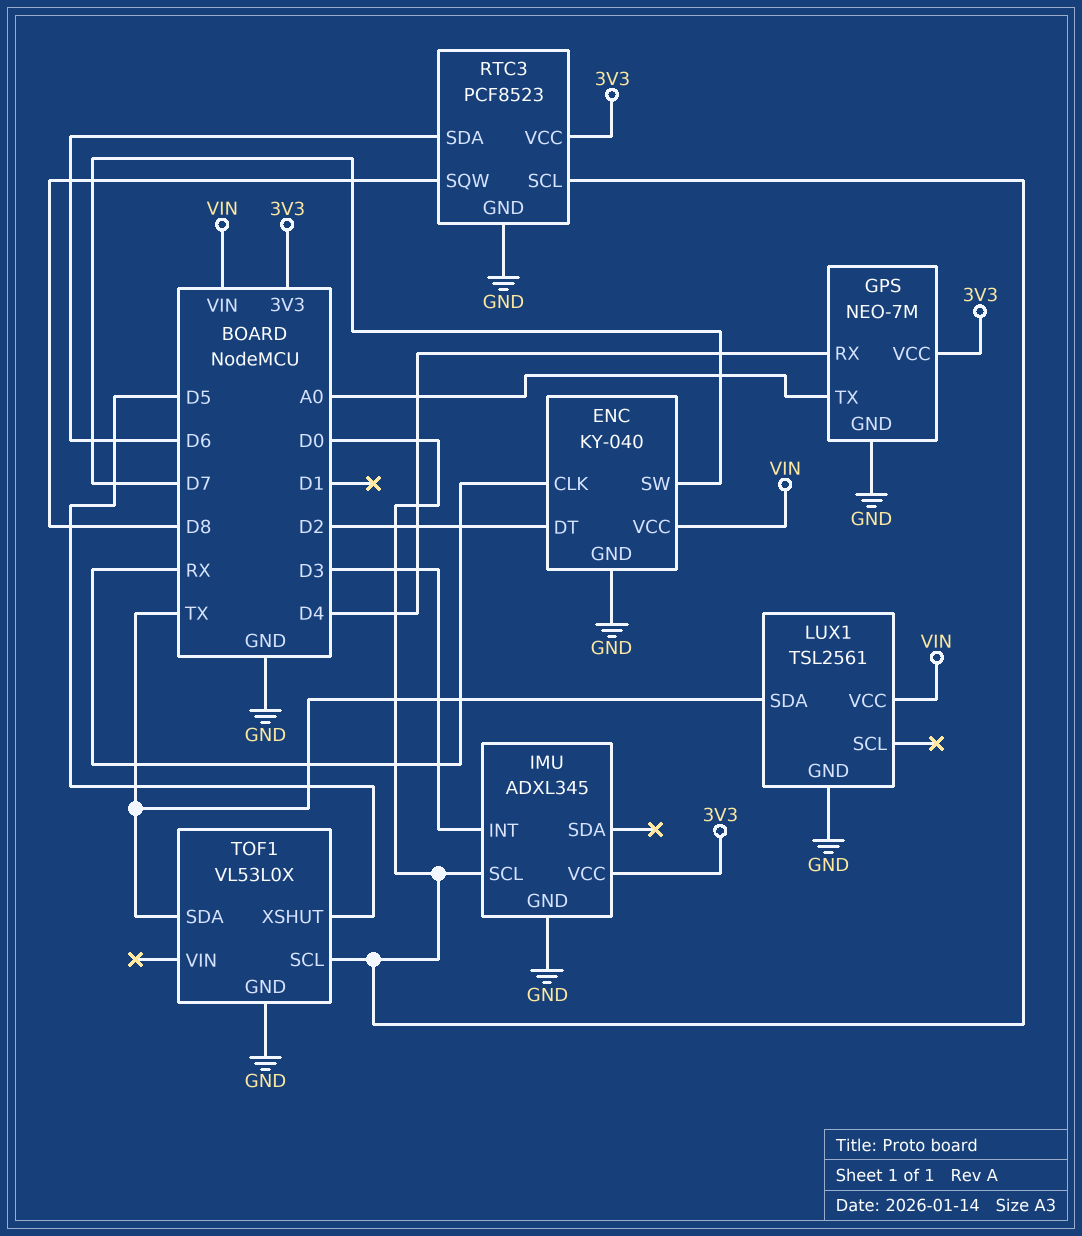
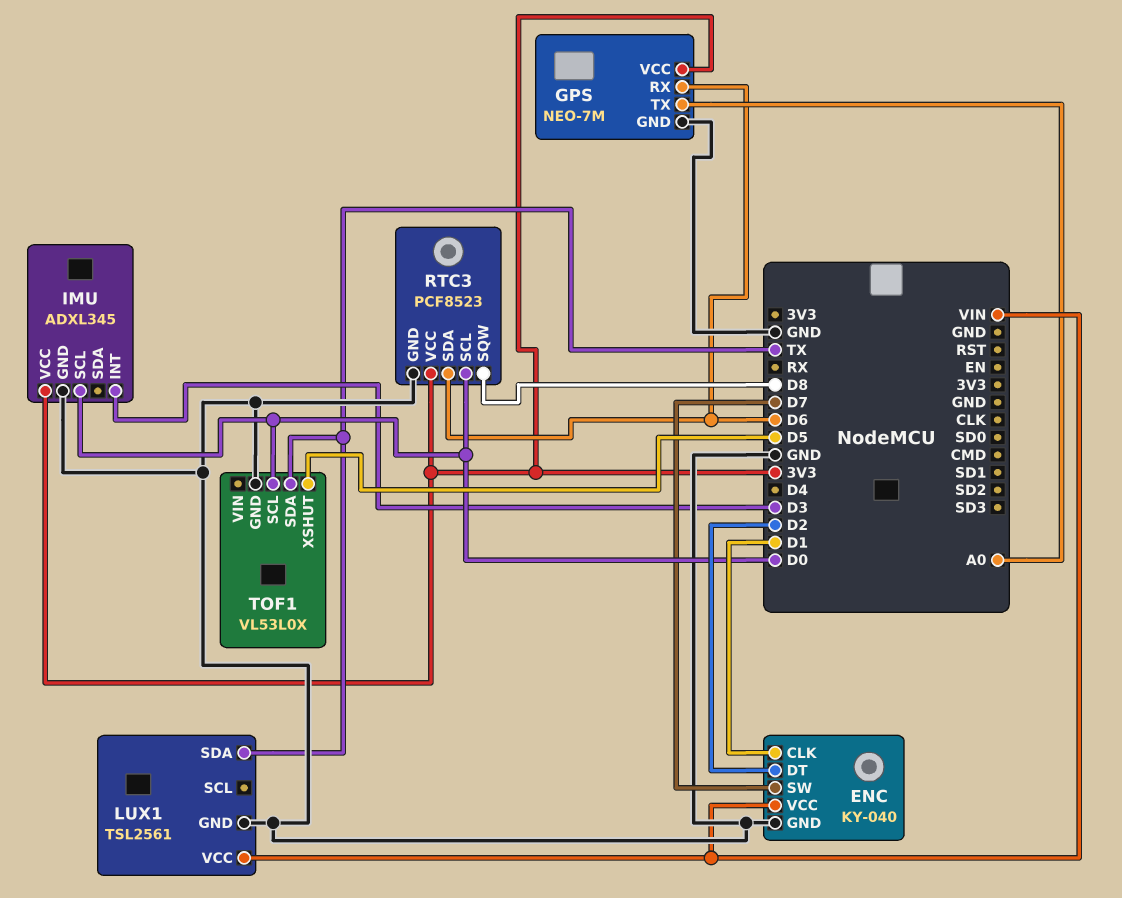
ENC pin CLK: RX -> D1
GPS pin RX: D4 -> D6

